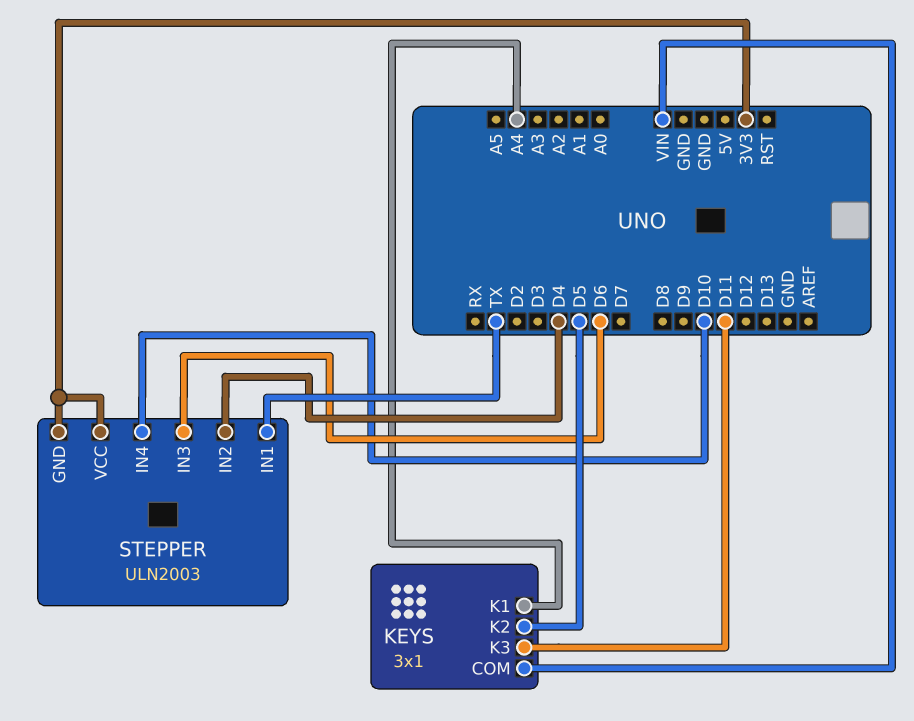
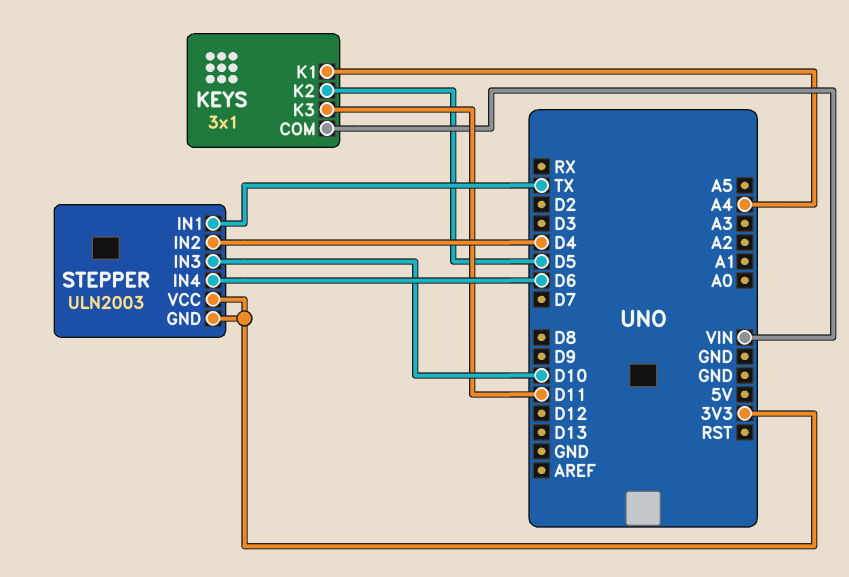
STEPPER pin IN3: D6 -> D10
STEPPER pin IN4: D10 -> D6

